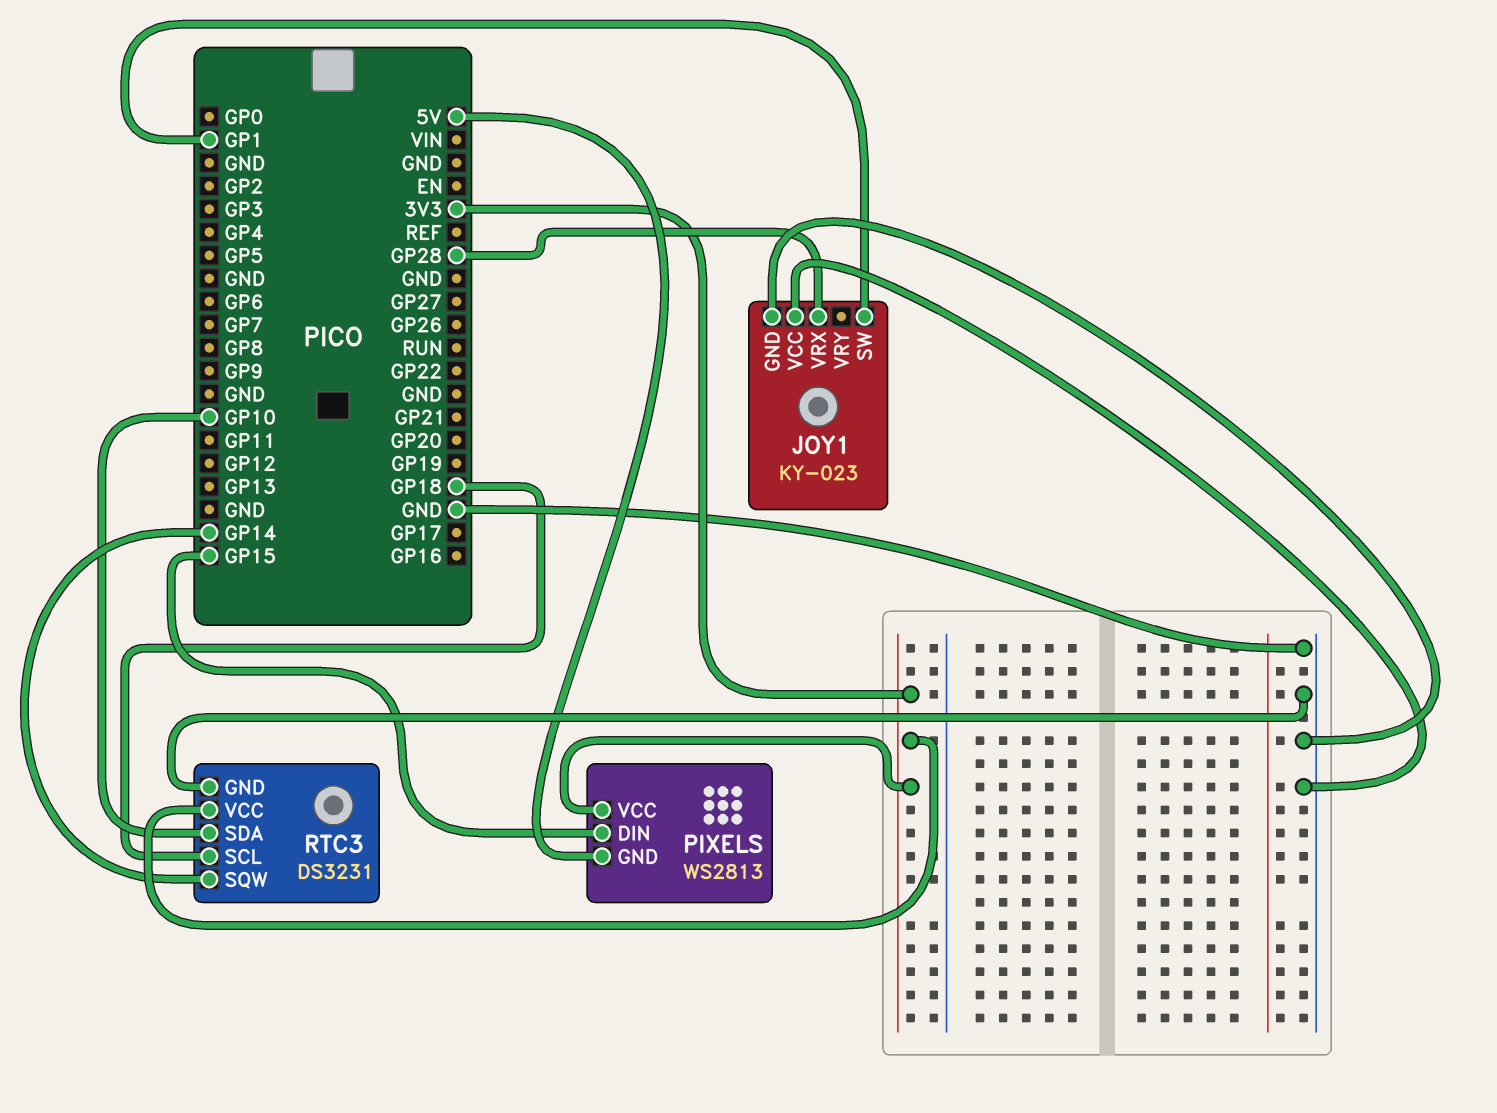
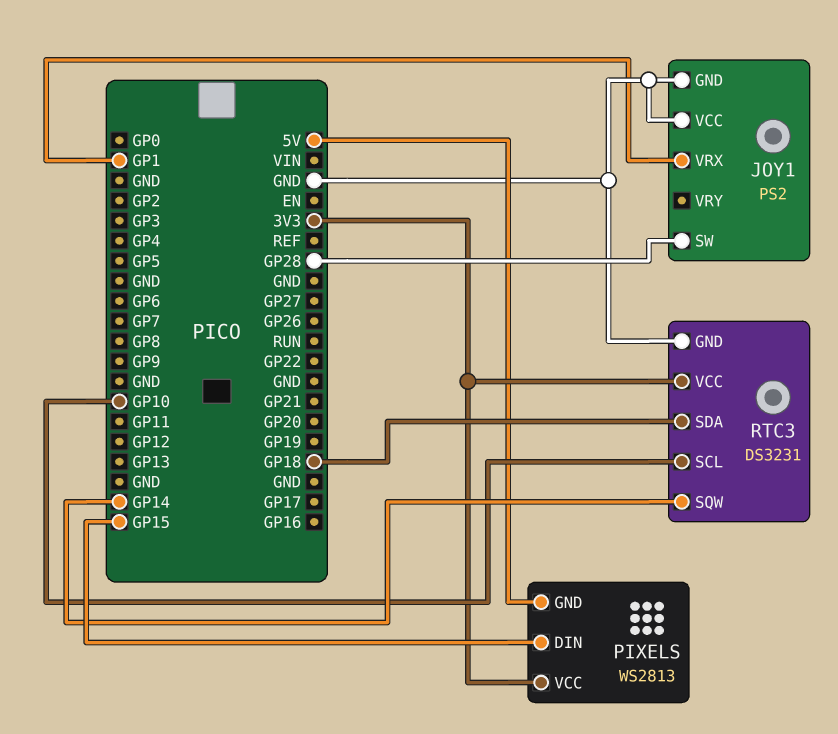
JOY1: KY-023 -> PS2
JOY1 pin SW: GP1 -> GP28
JOY1 pin VRX: GP28 -> GP1
RTC3 pin SCL: GP18 -> GP10
RTC3 pin SDA: GP10 -> GP18

